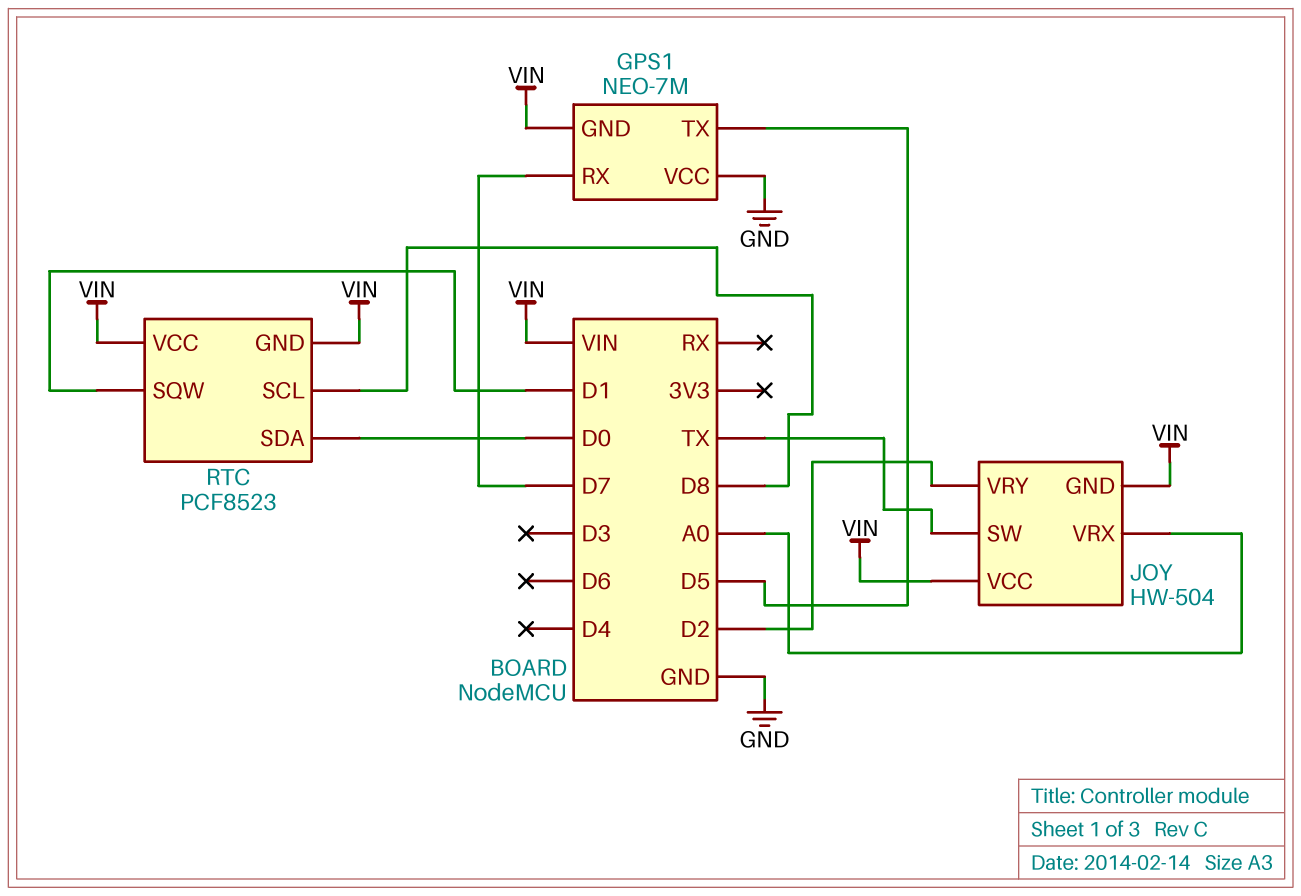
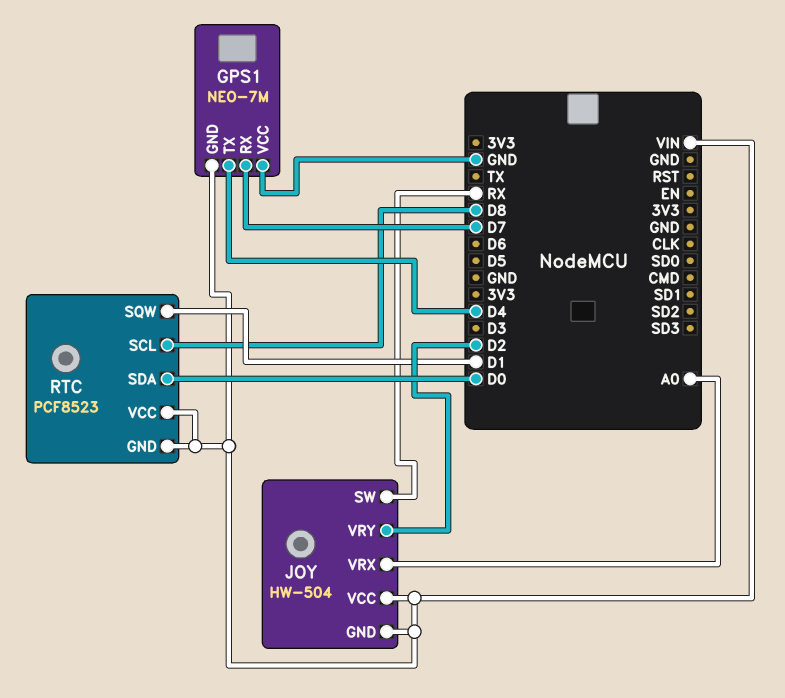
GPS1 pin TX: D5 -> D4
JOY pin SW: TX -> RX

